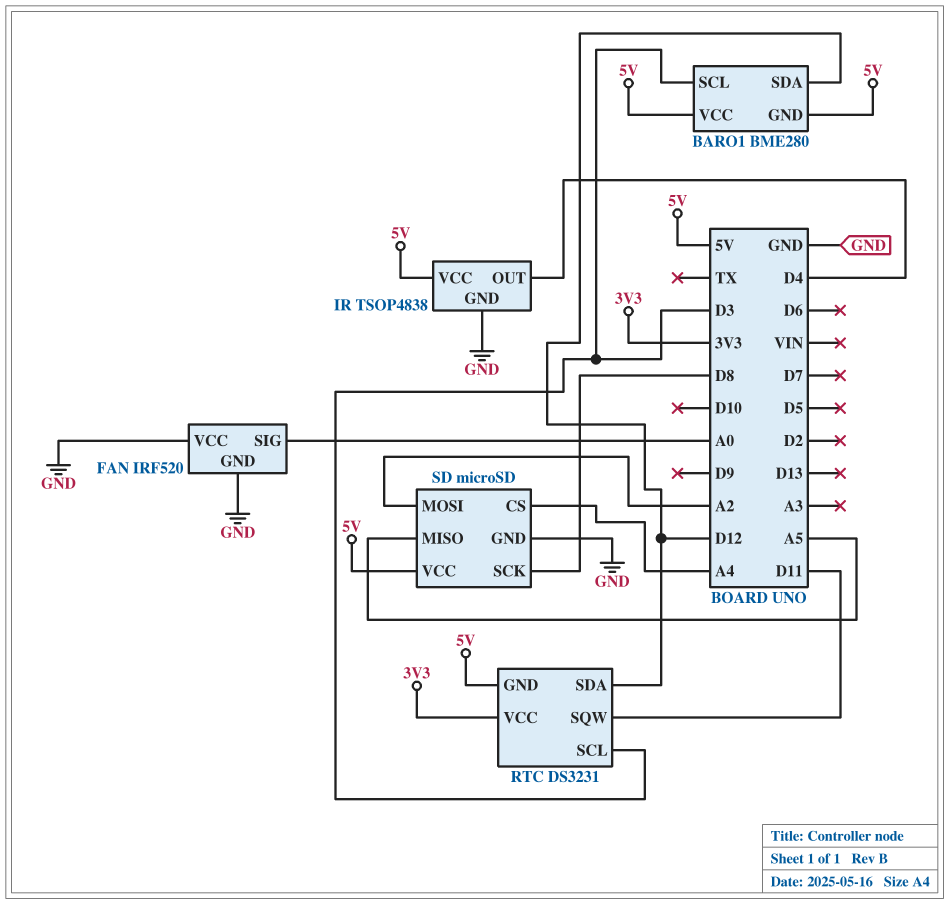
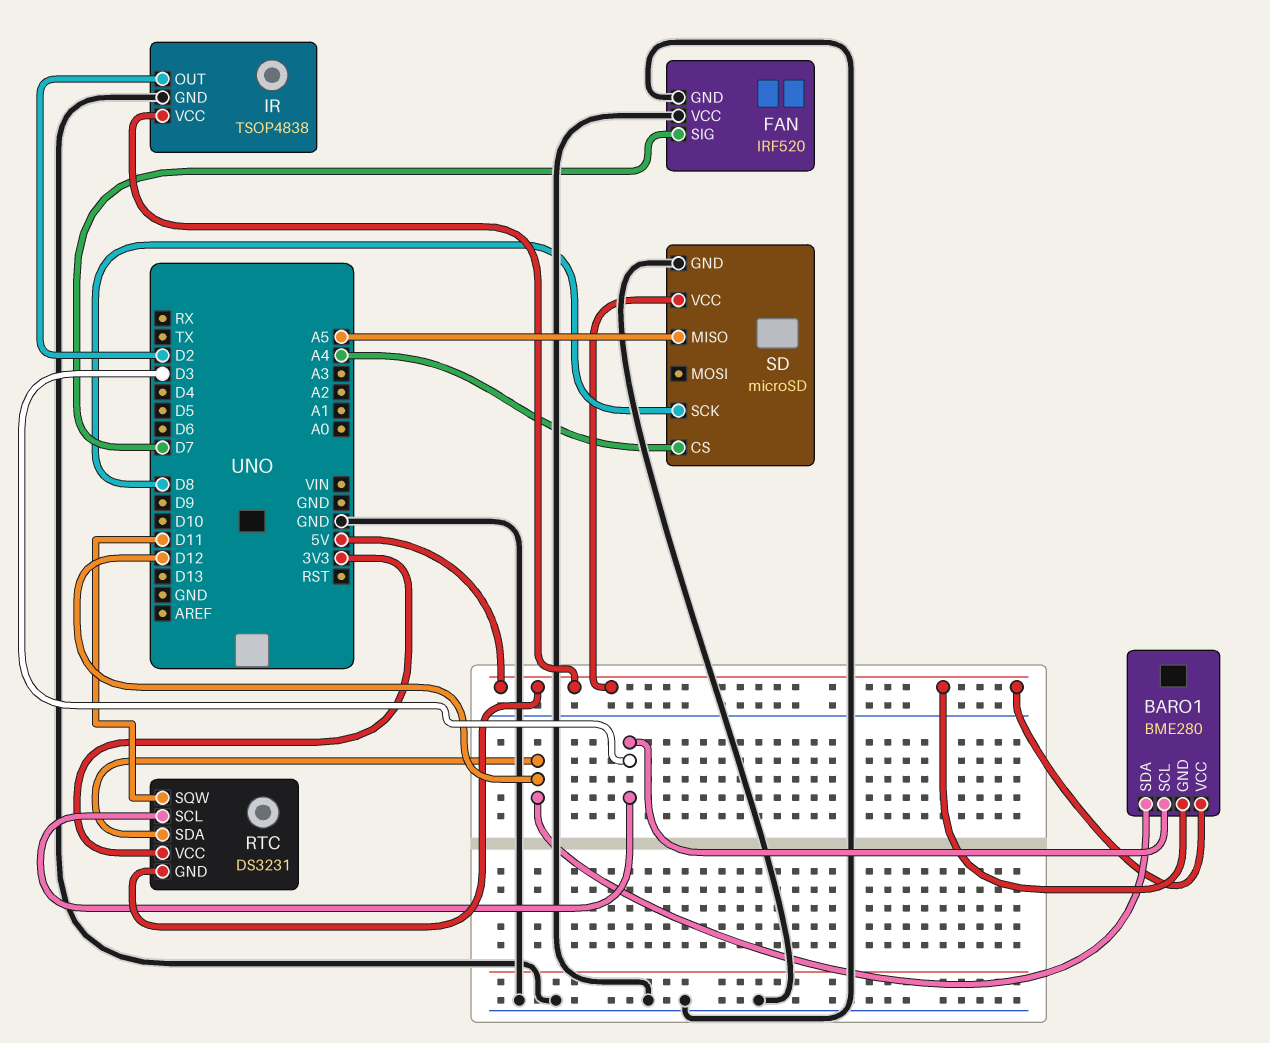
FAN pin SIG: A0 -> D7
IR pin OUT: D4 -> D2
SD pin MOSI: A2 -> none

